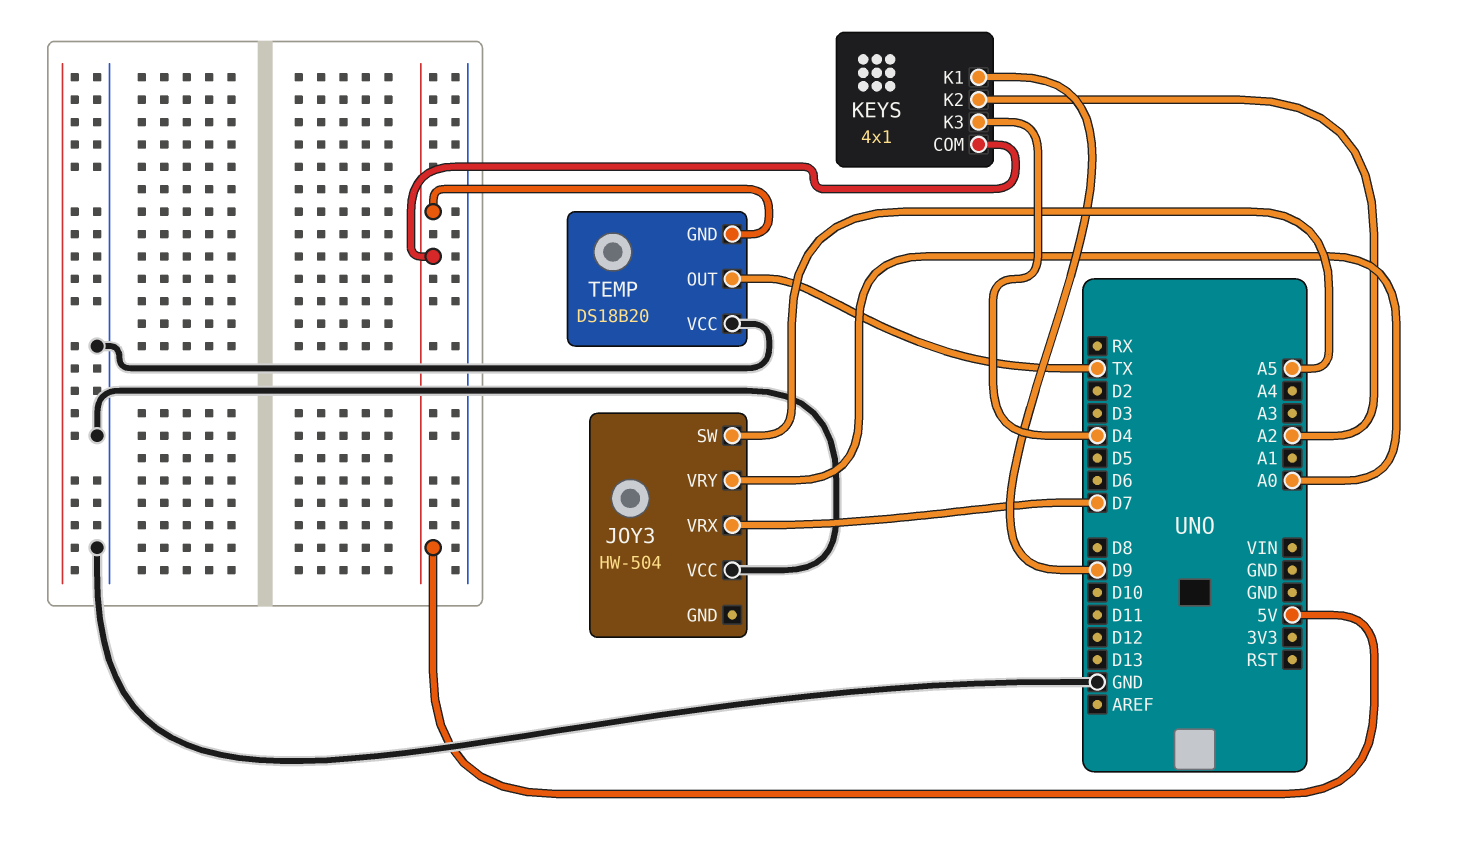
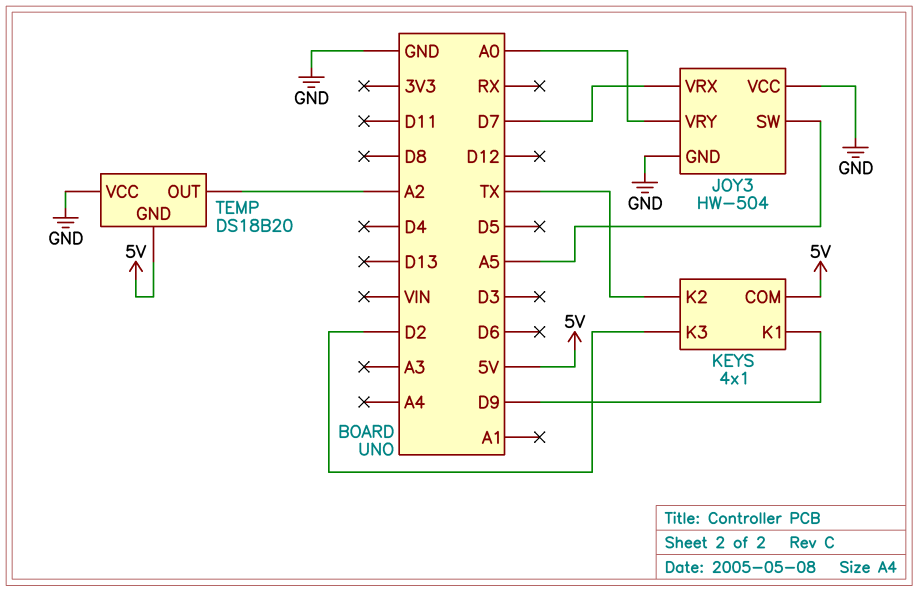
JOY3 pin GND: none -> GND
KEYS pin K2: A2 -> TX
KEYS pin K3: D4 -> D2
TEMP pin OUT: TX -> A2

